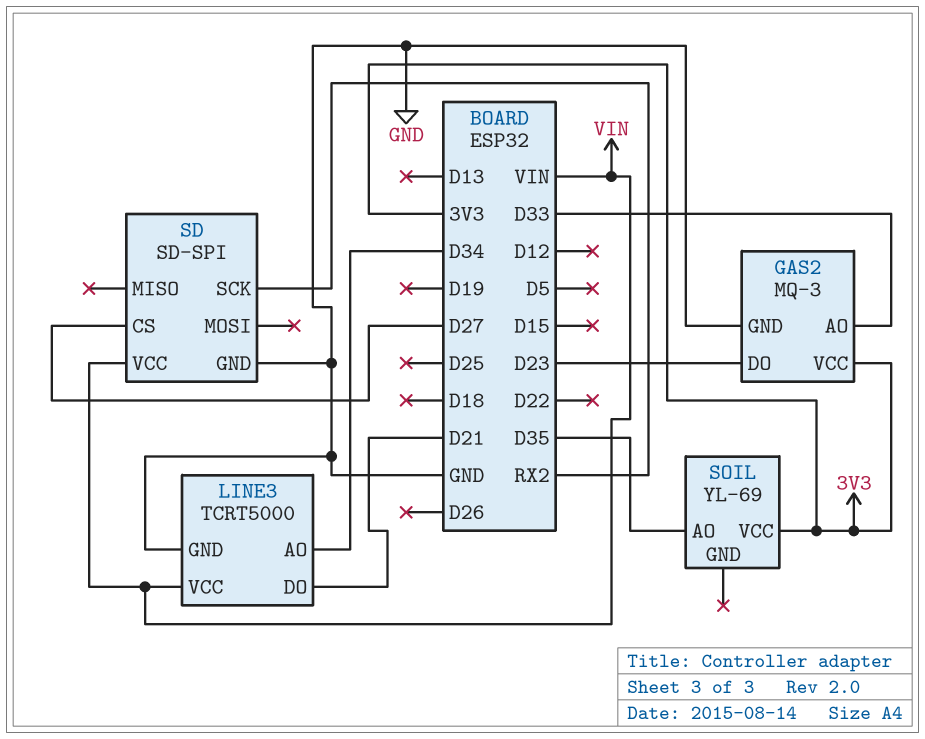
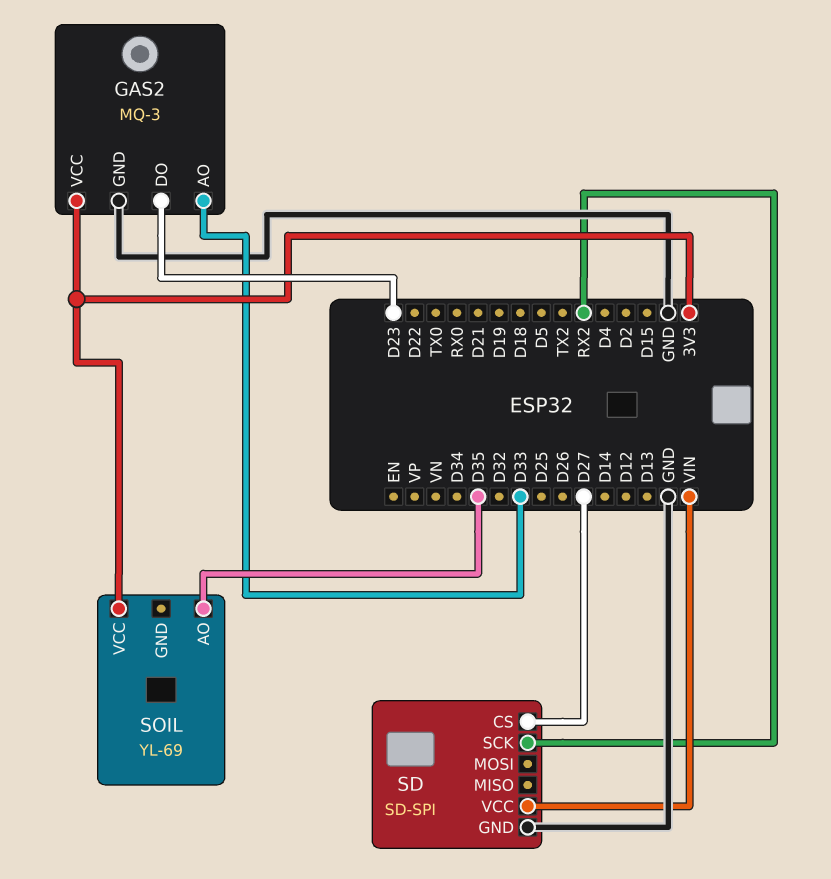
LINE3: TCRT5000 -> none
LINE3 pin AO: D34 -> none
LINE3 pin DO: D21 -> none
LINE3 pin GND: GND -> none
LINE3 pin VCC: VIN -> none

